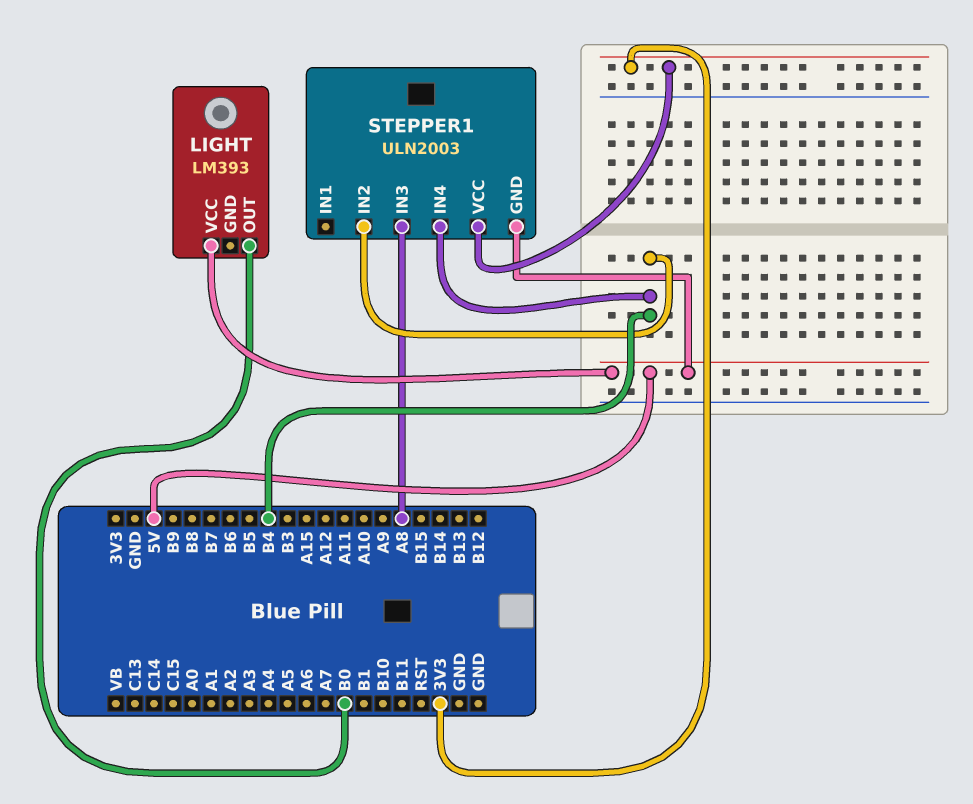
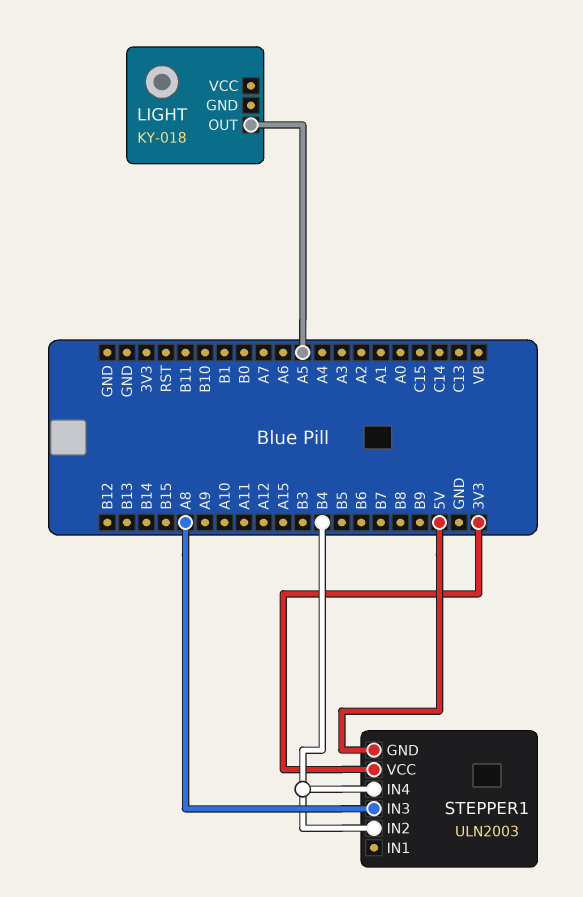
LIGHT: LM393 -> KY-018
LIGHT pin OUT: B0 -> A5
LIGHT pin VCC: 5V -> none

